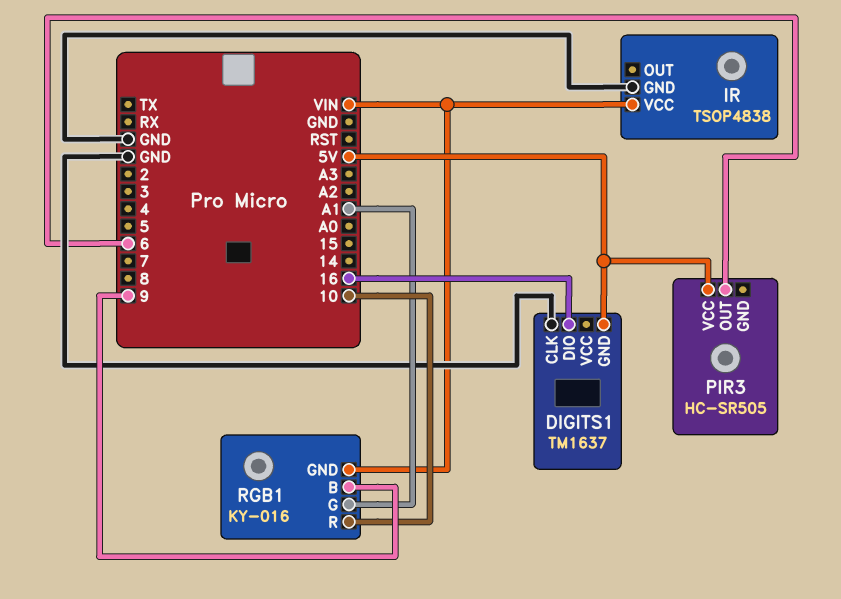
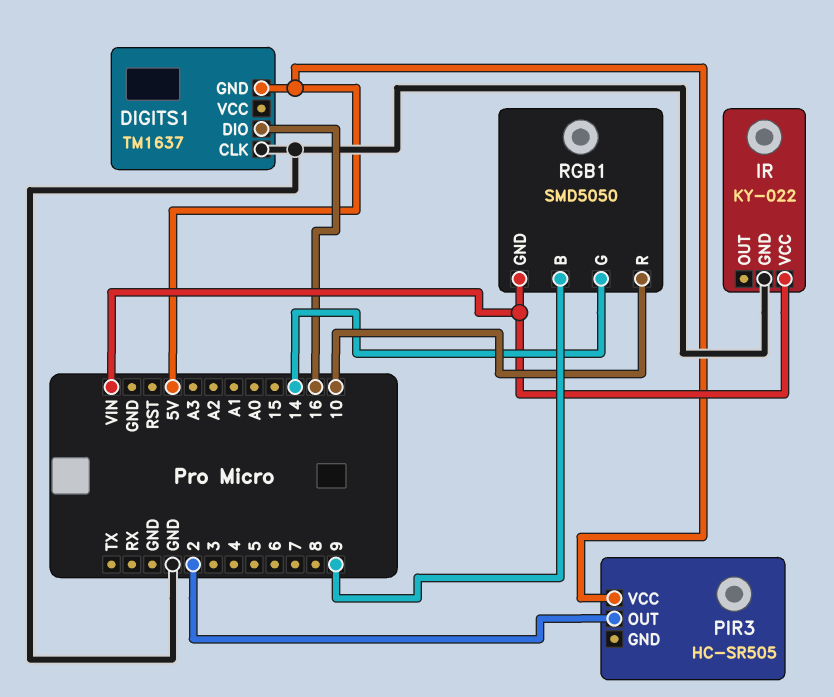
IR: TSOP4838 -> KY-022
PIR3 pin OUT: 6 -> 2
RGB1: KY-016 -> SMD5050
RGB1 pin G: A1 -> 14

